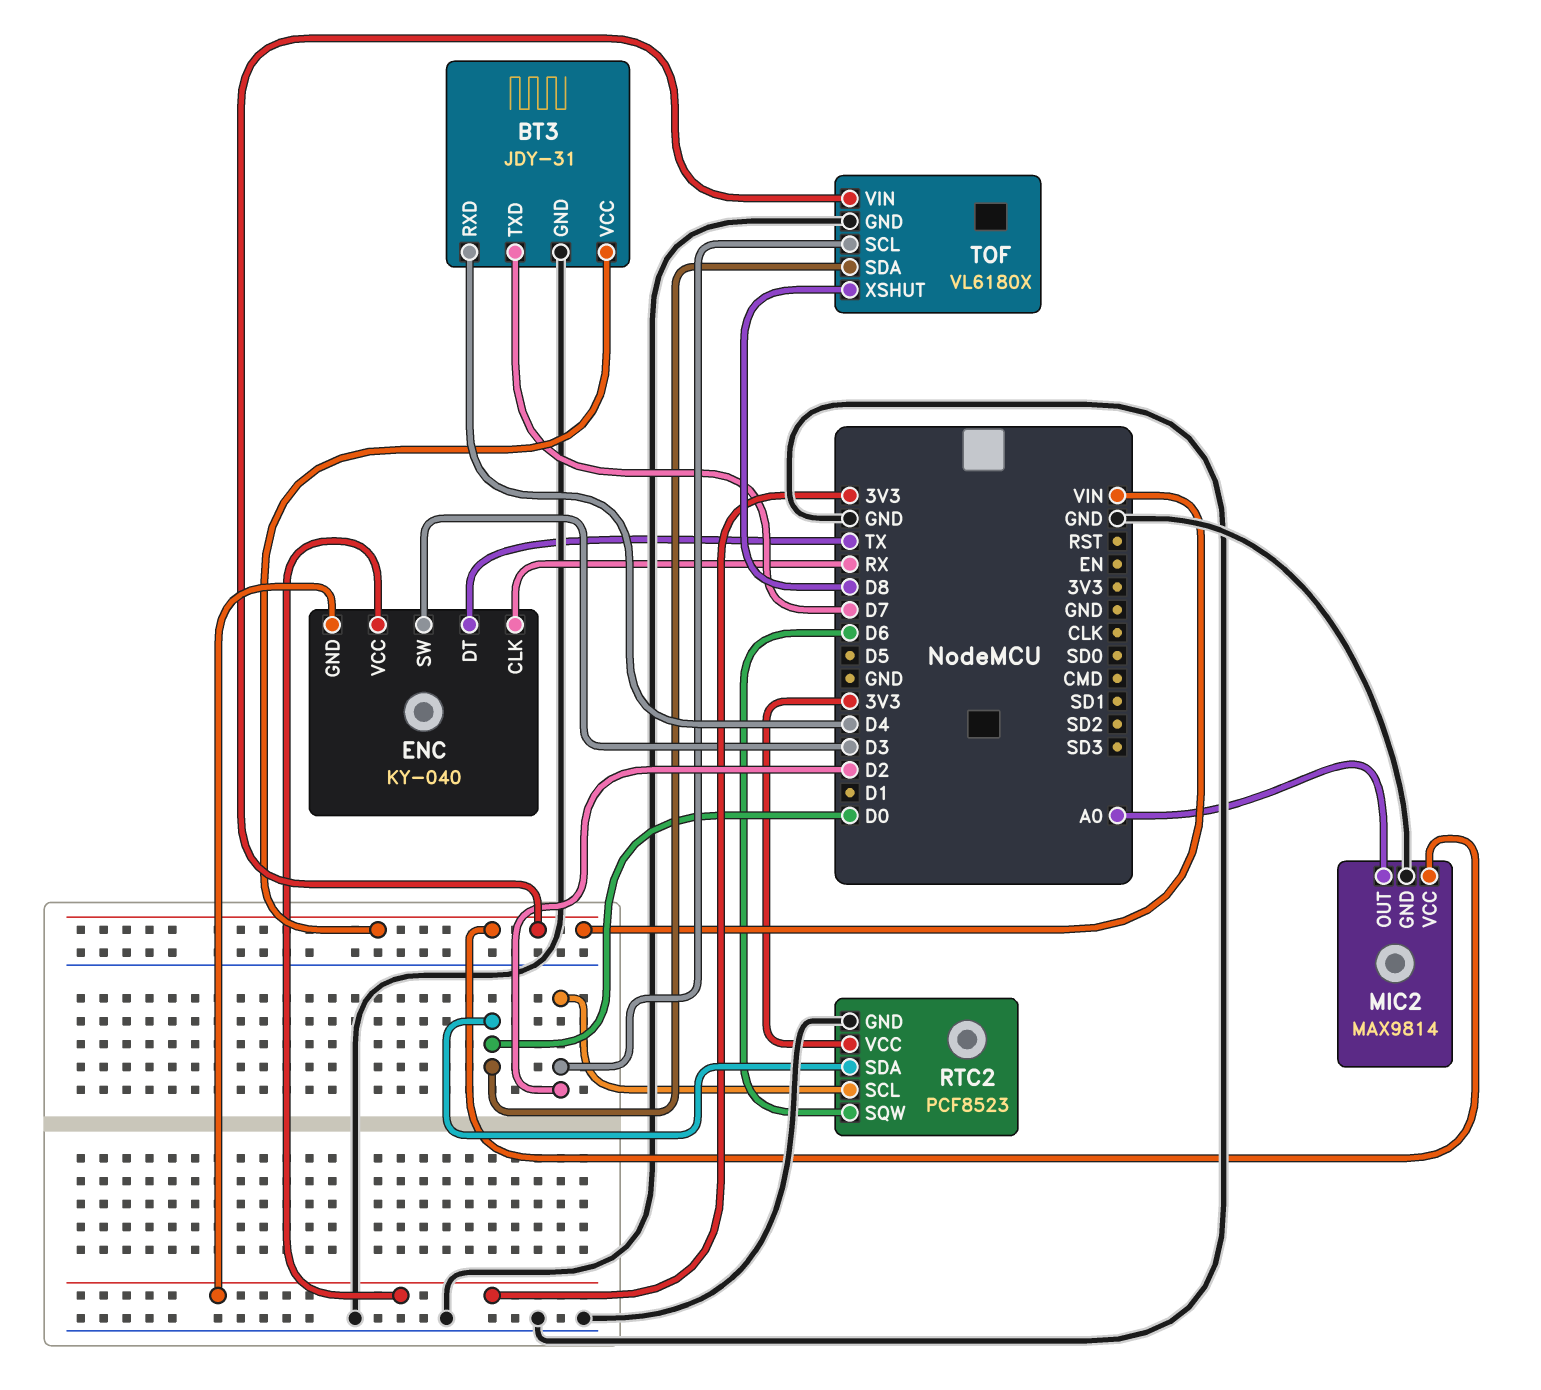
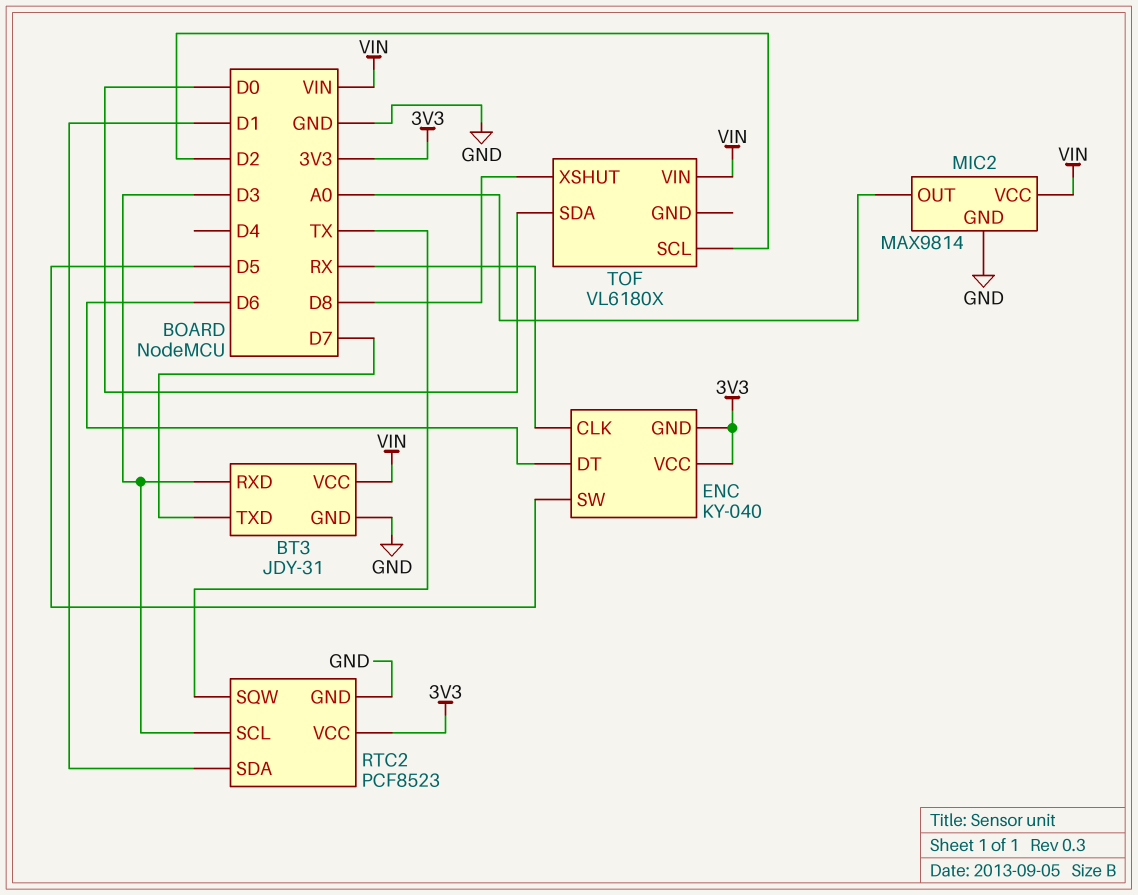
BT3 pin RXD: D4 -> D3
ENC pin DT: TX -> D6
ENC pin SW: D3 -> D5
RTC2 pin SCL: D2 -> D3
RTC2 pin SDA: D0 -> D1
RTC2 pin SQW: D6 -> TX
TOF pin GND: GND -> none

